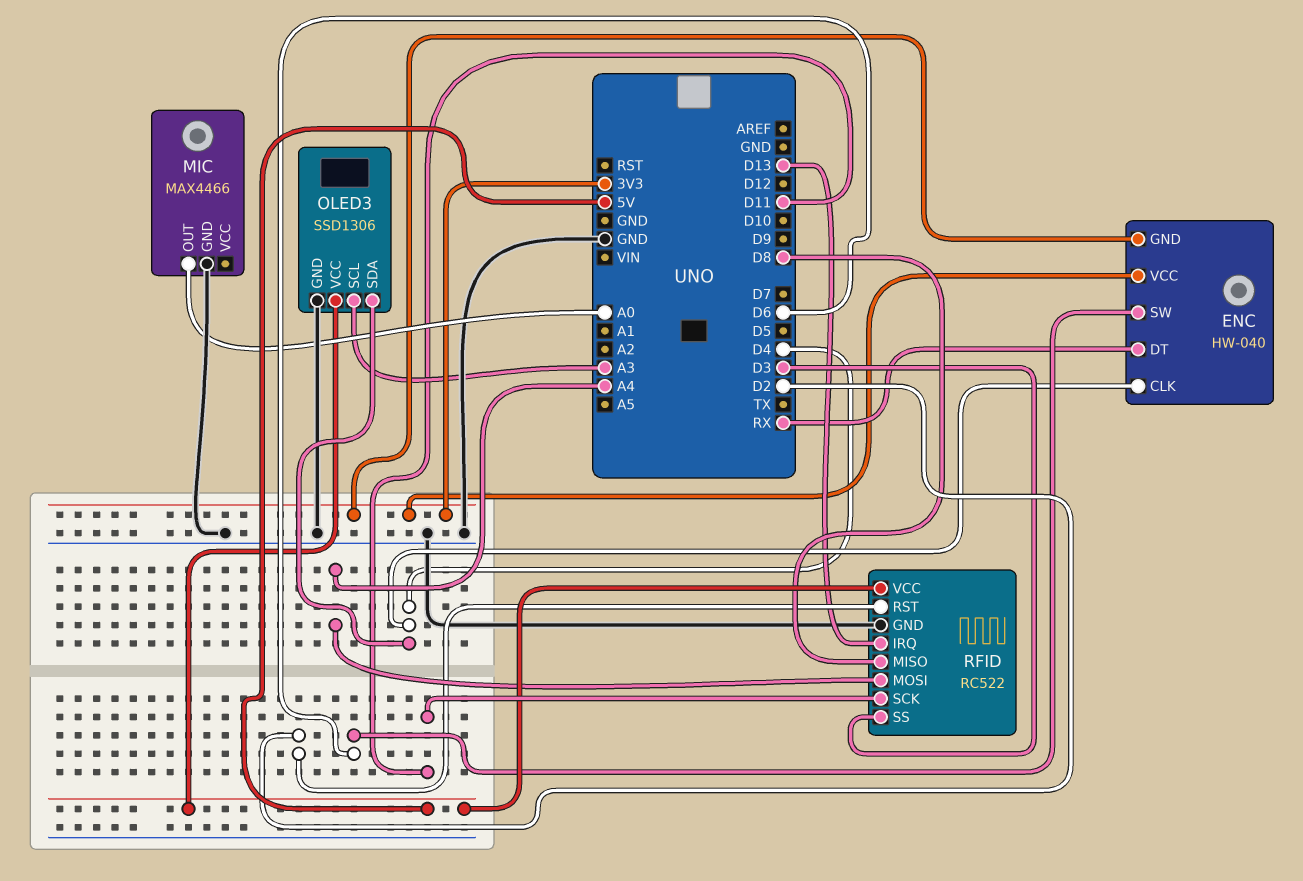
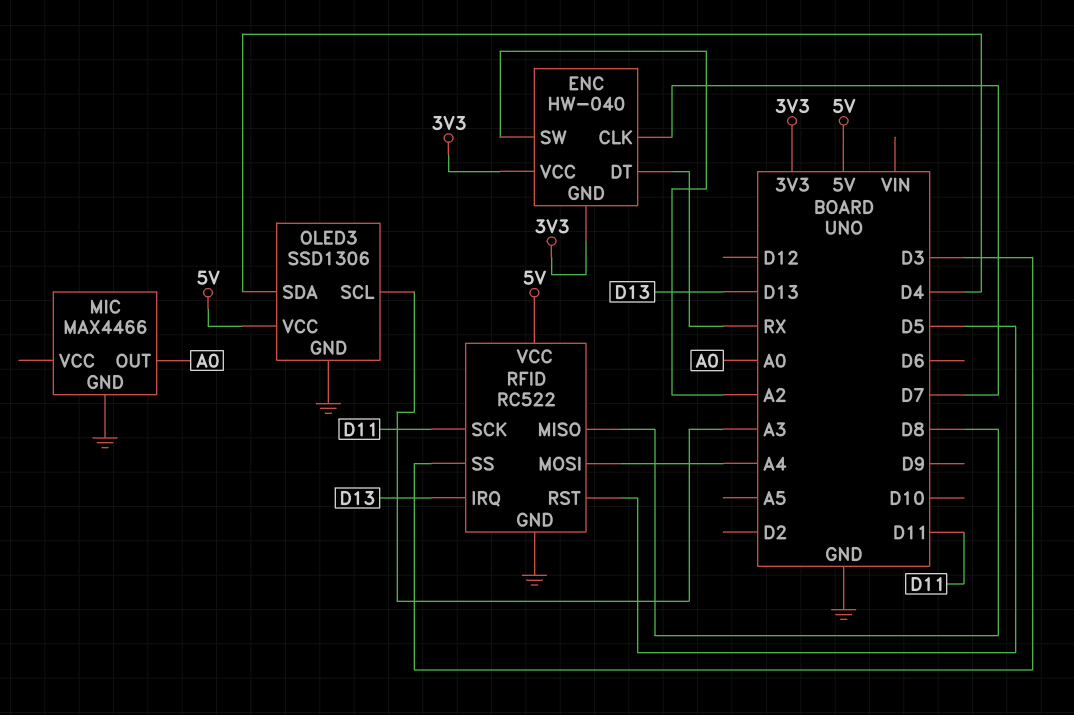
ENC pin CLK: D4 -> D7
ENC pin SW: D6 -> A2
RFID pin RST: D2 -> D5

